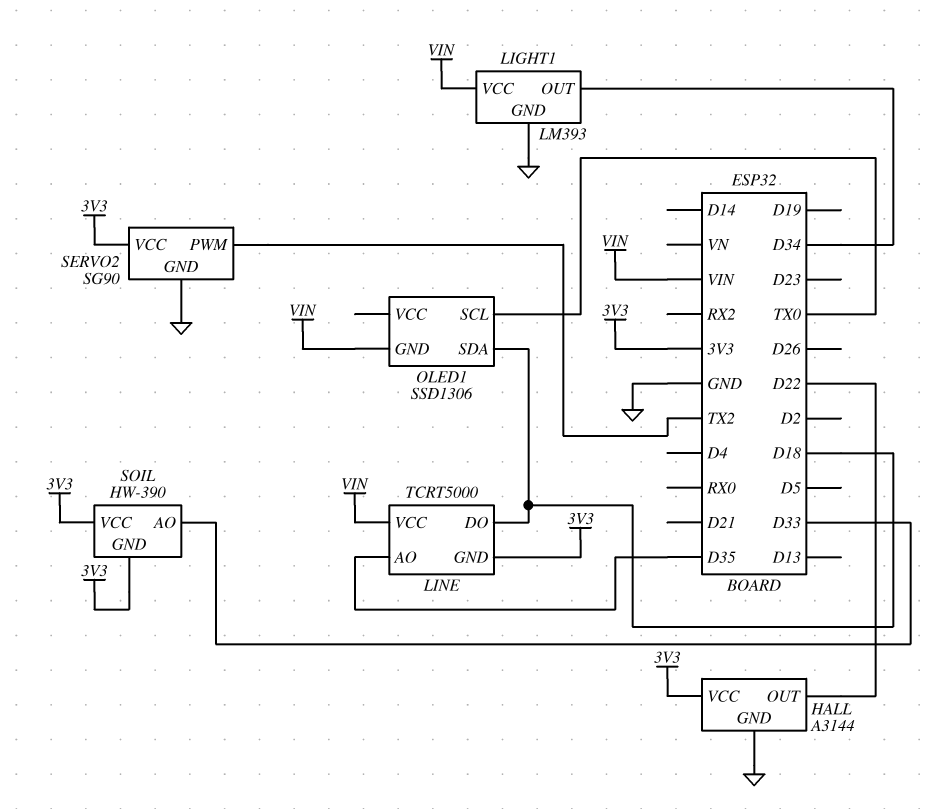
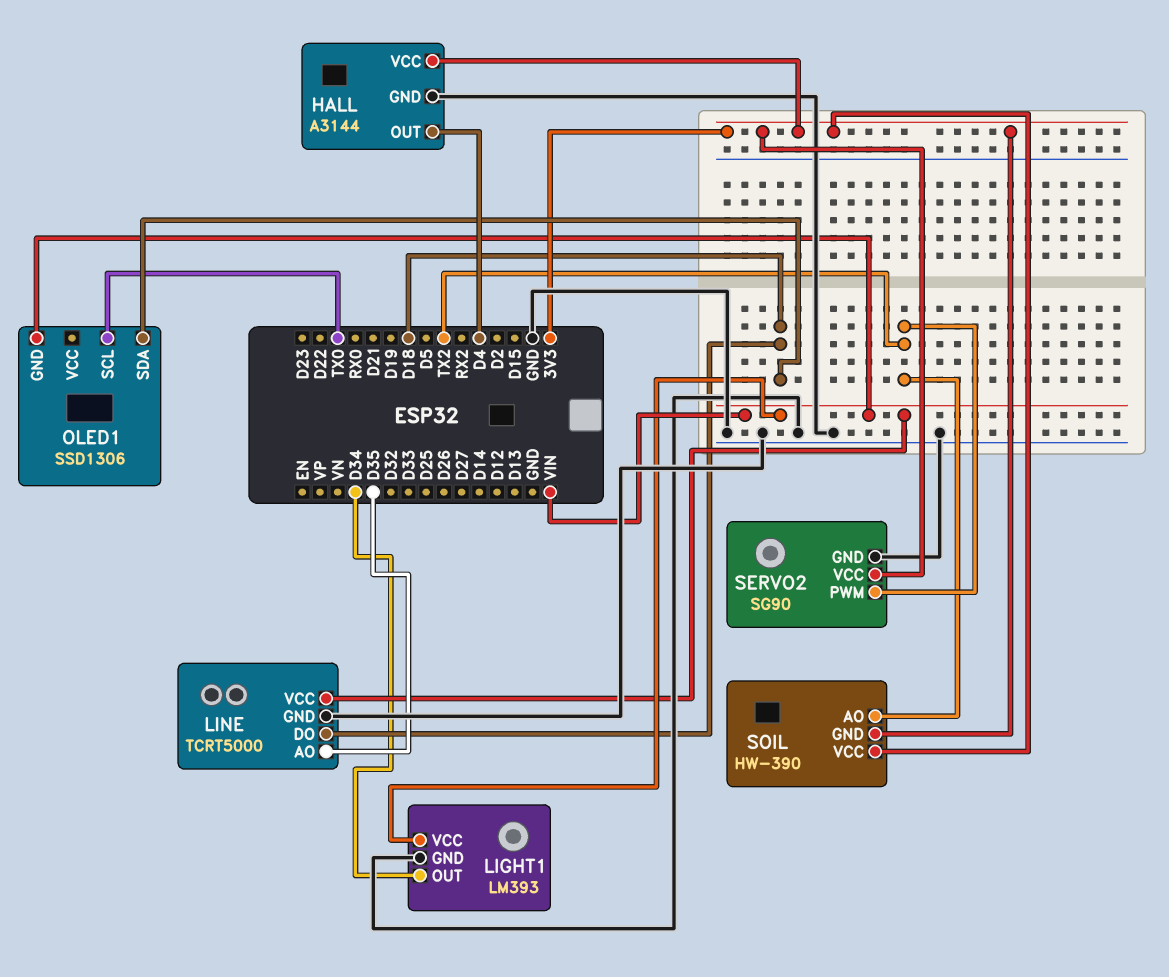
HALL pin OUT: D22 -> D4
LINE pin GND: 3V3 -> GND
SOIL pin AO: D33 -> TX2

